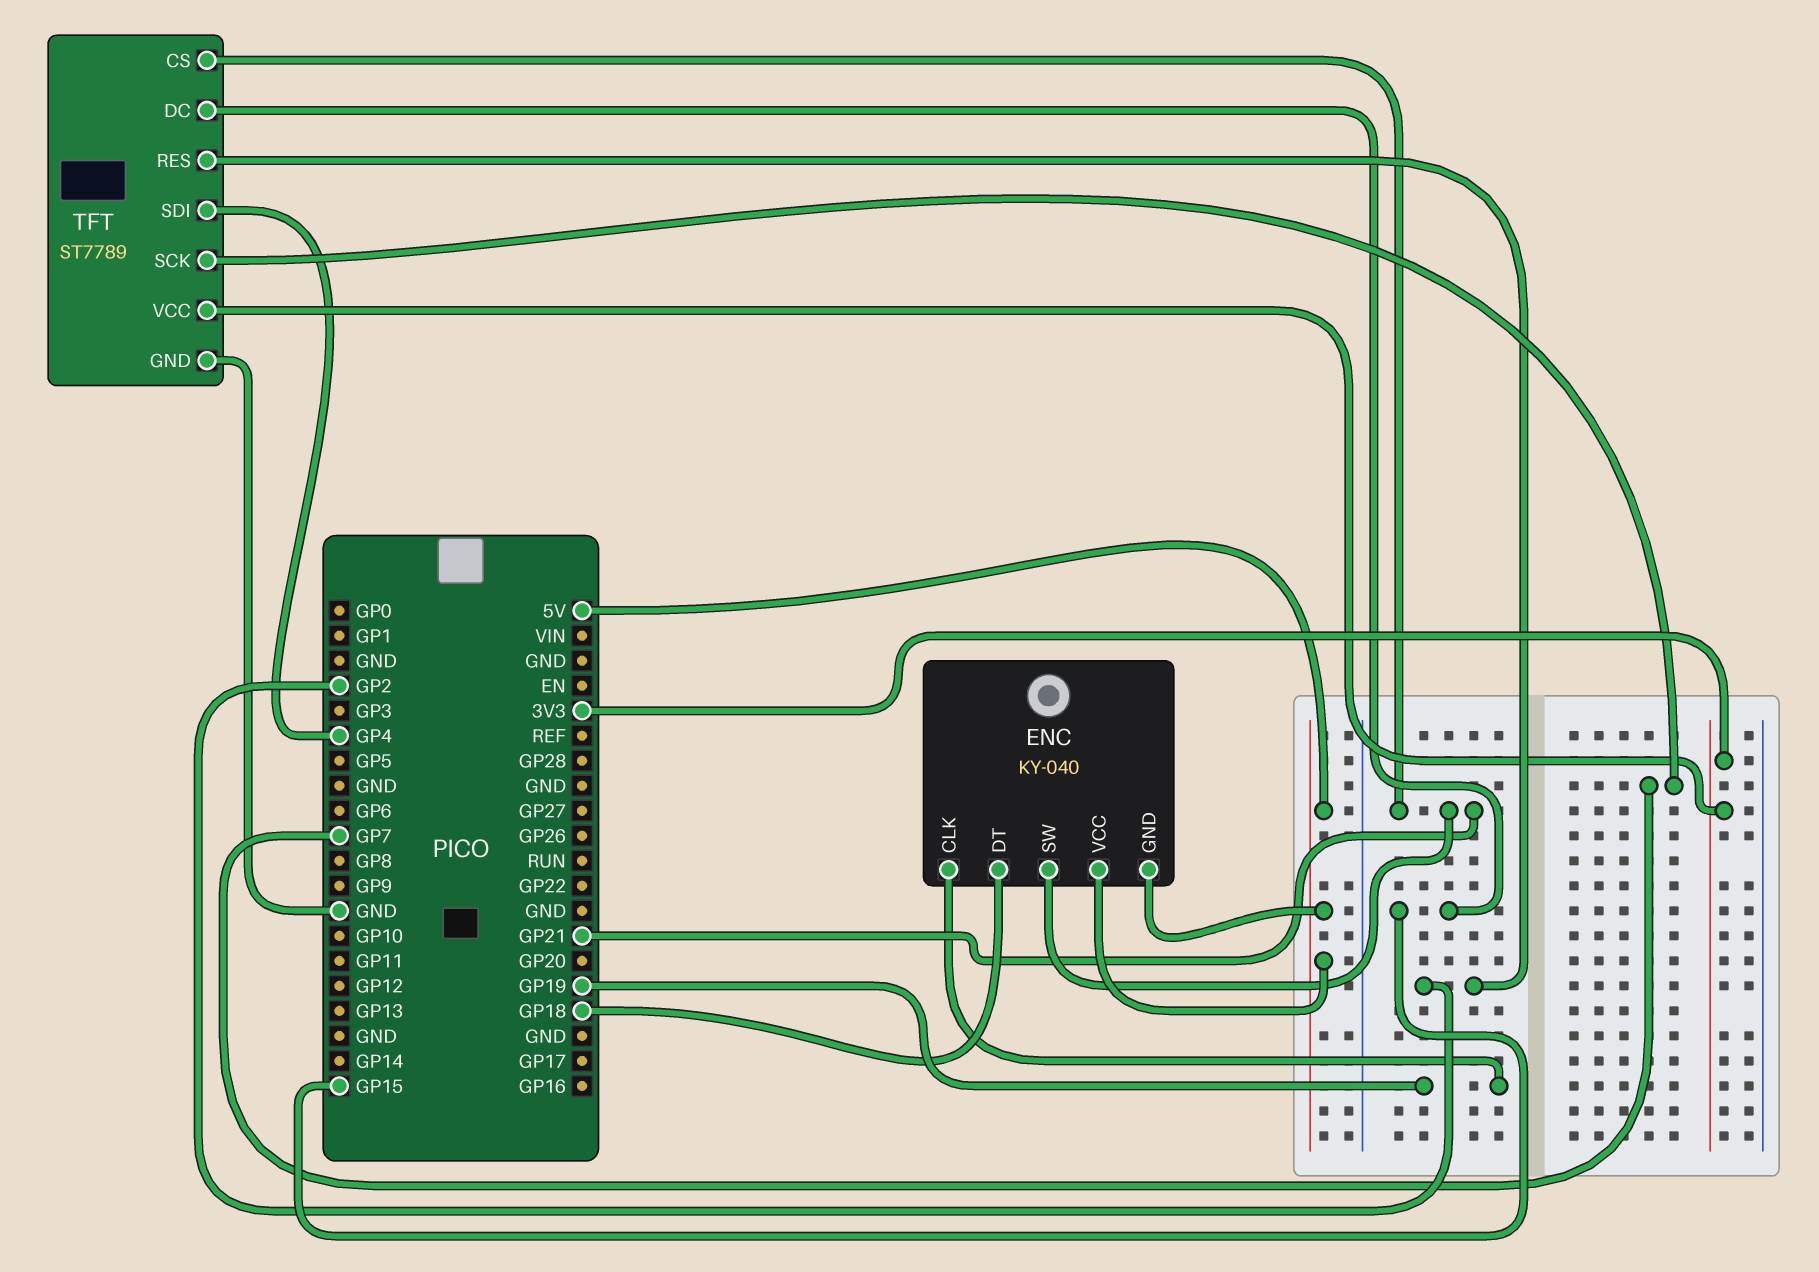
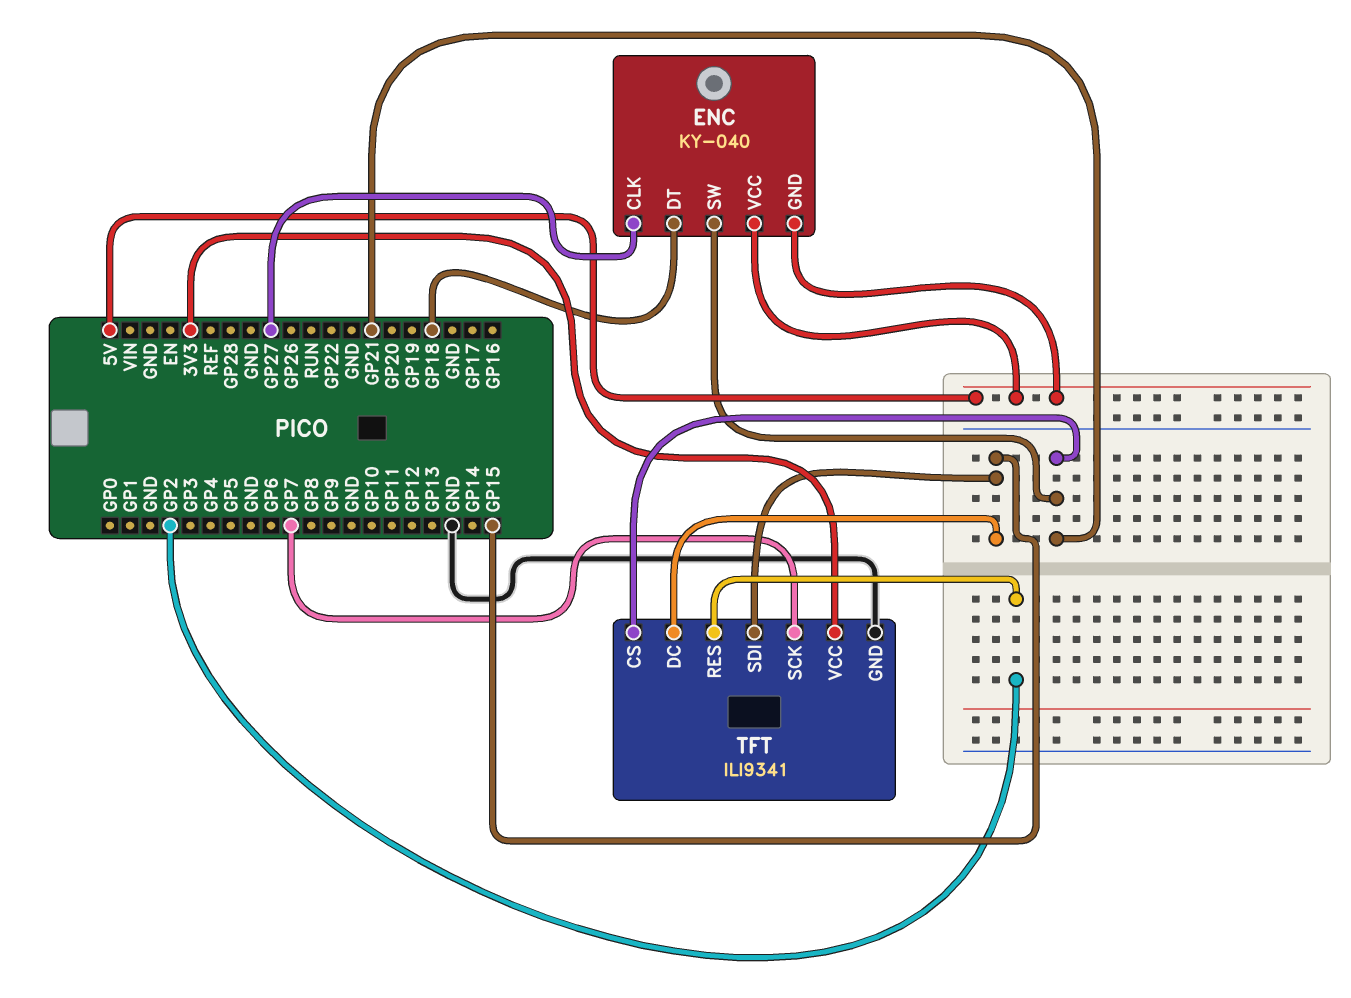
ENC pin CLK: GP19 -> GP27
TFT: ST7789 -> ILI9341
TFT pin SDI: GP4 -> GP15

